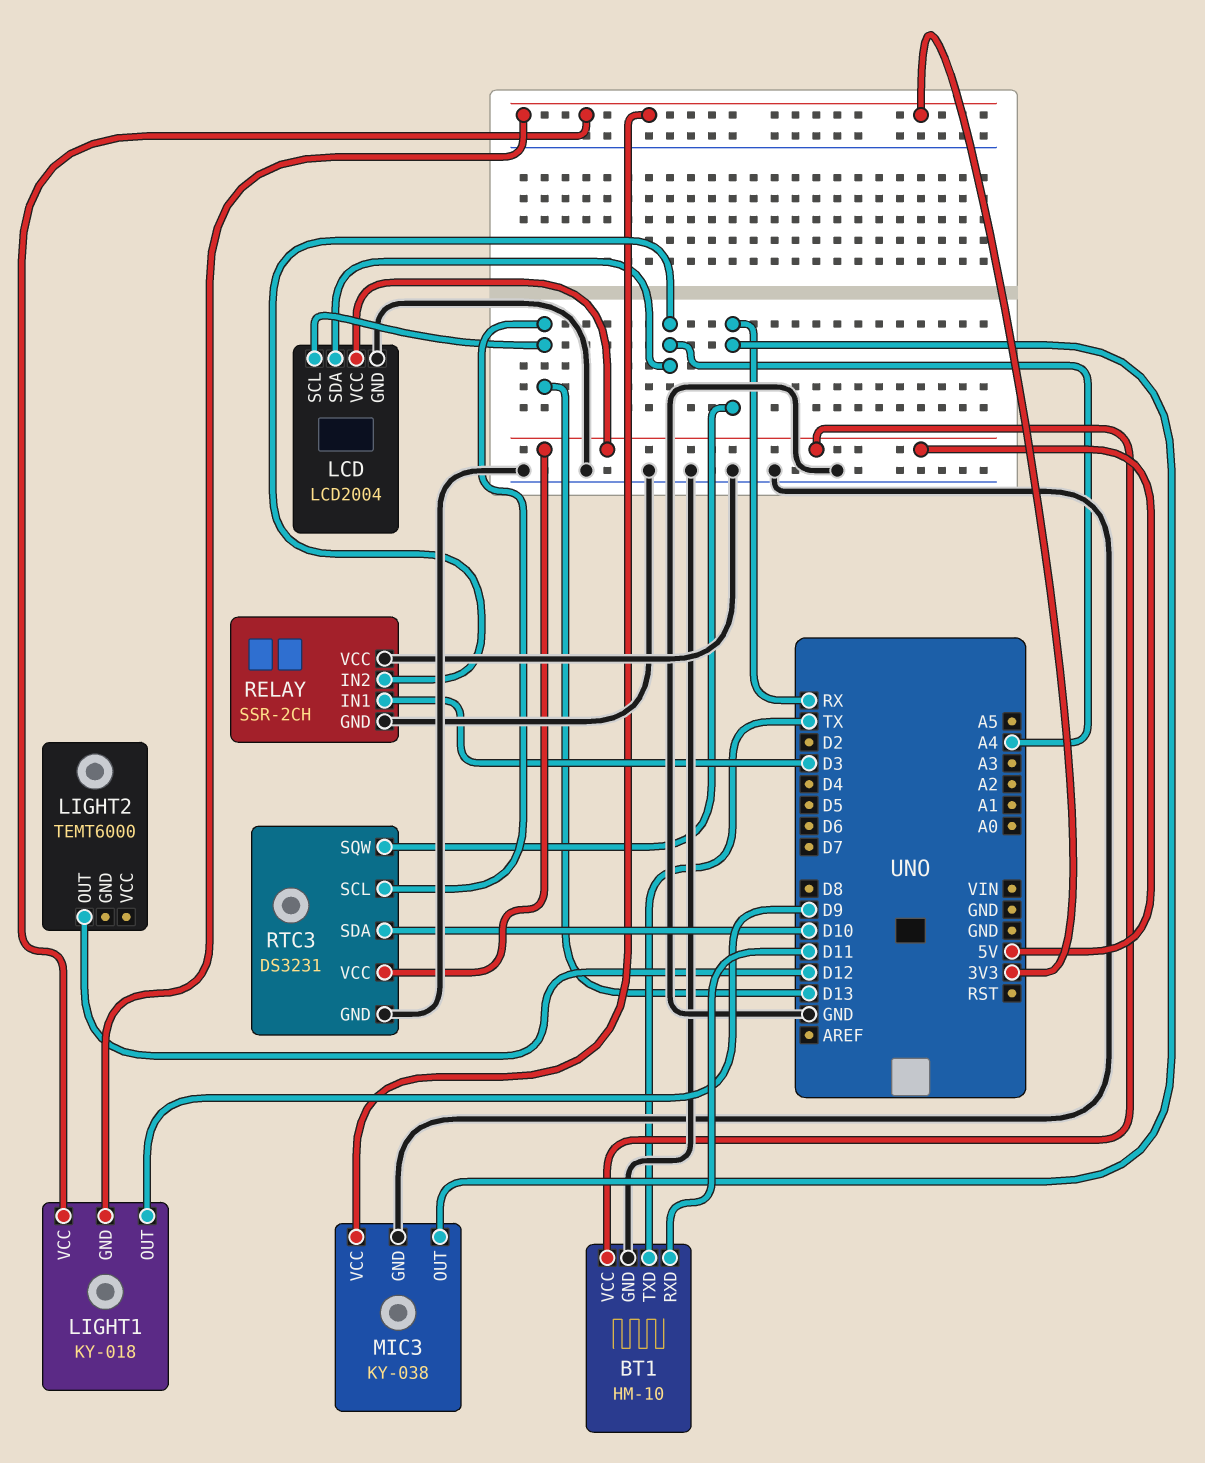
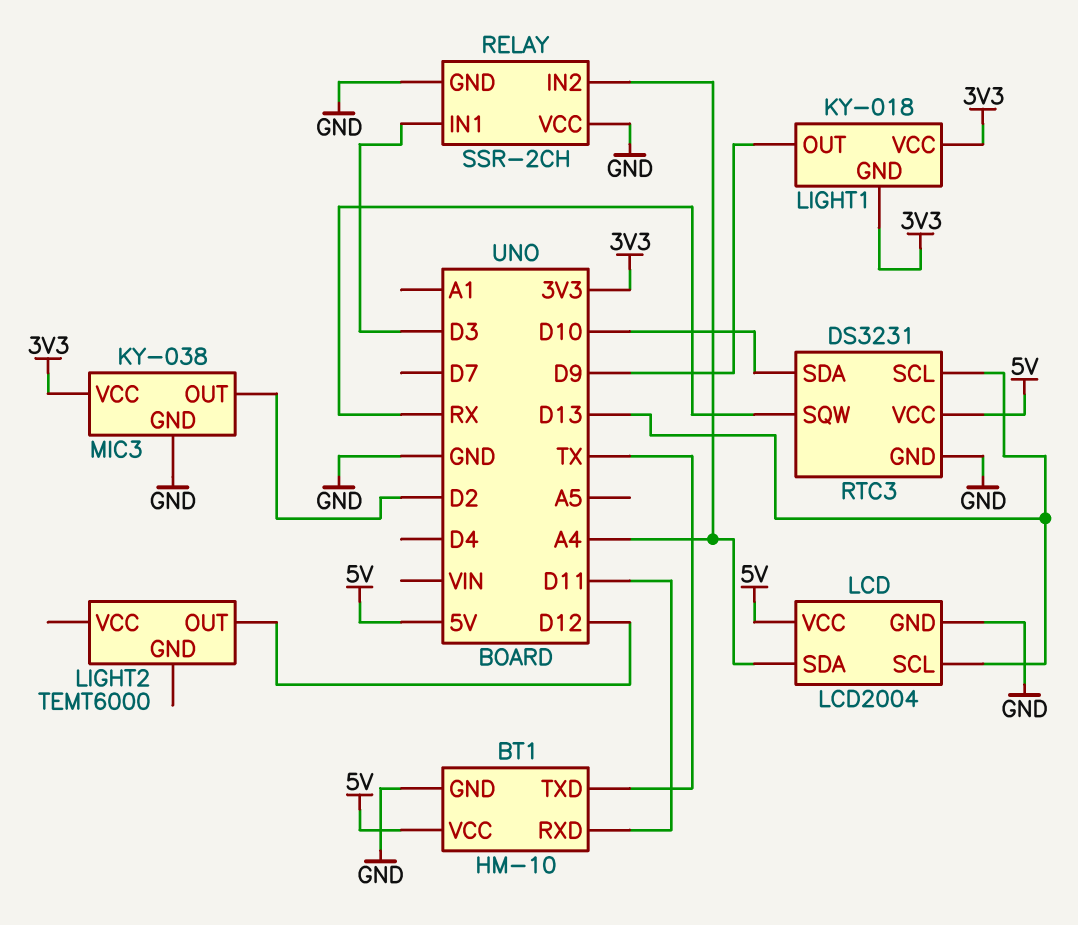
MIC3 pin OUT: RX -> D2

